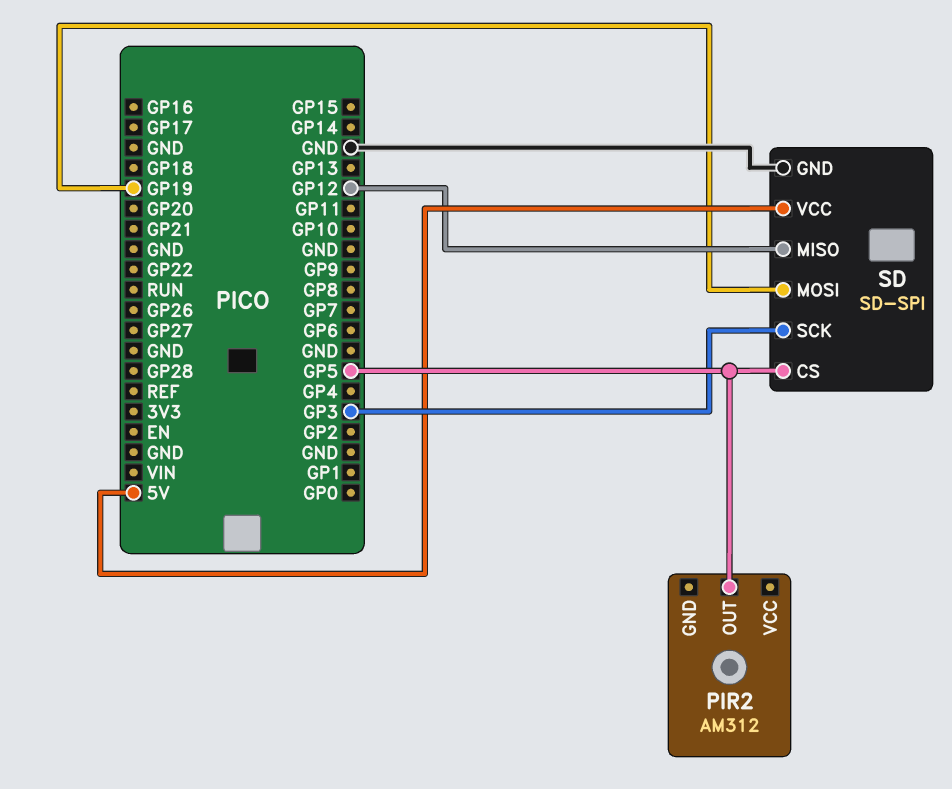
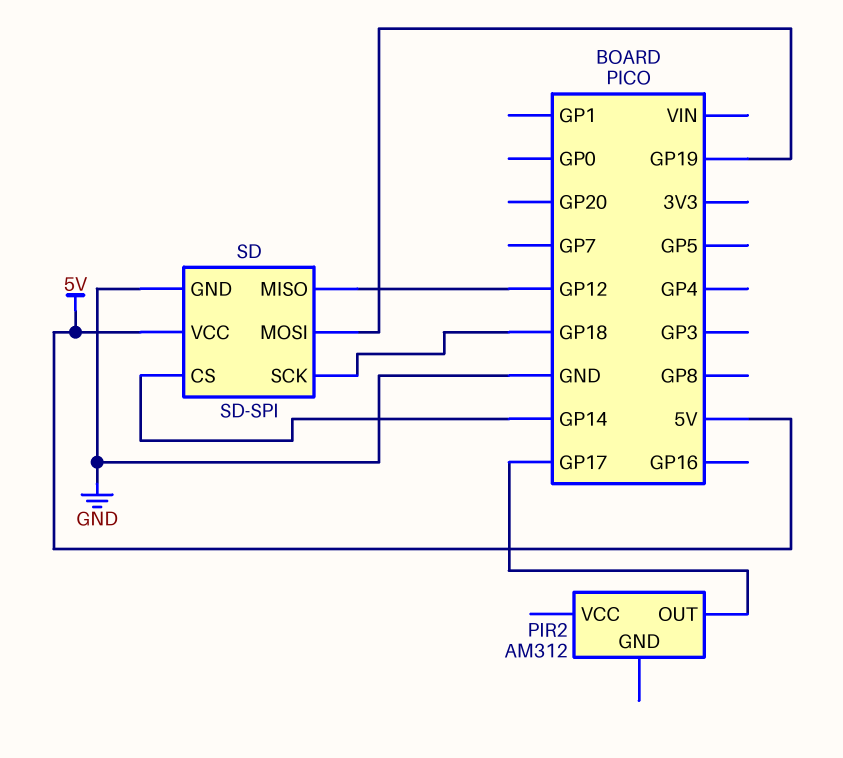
PIR2 pin OUT: GP5 -> GP17
SD pin CS: GP5 -> GP14
SD pin SCK: GP3 -> GP18

